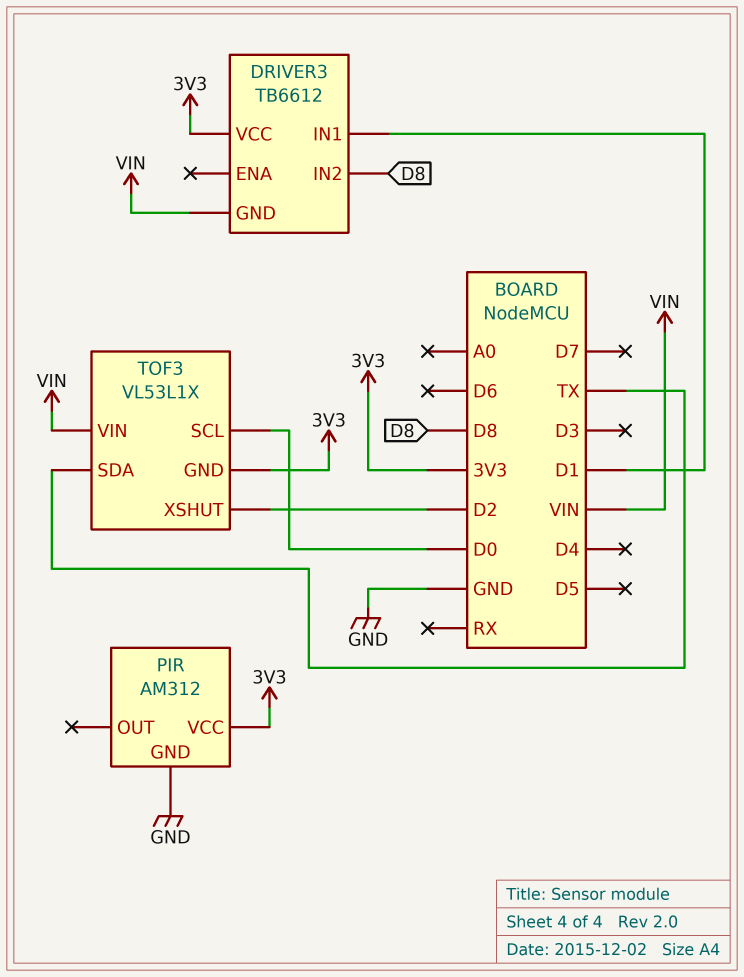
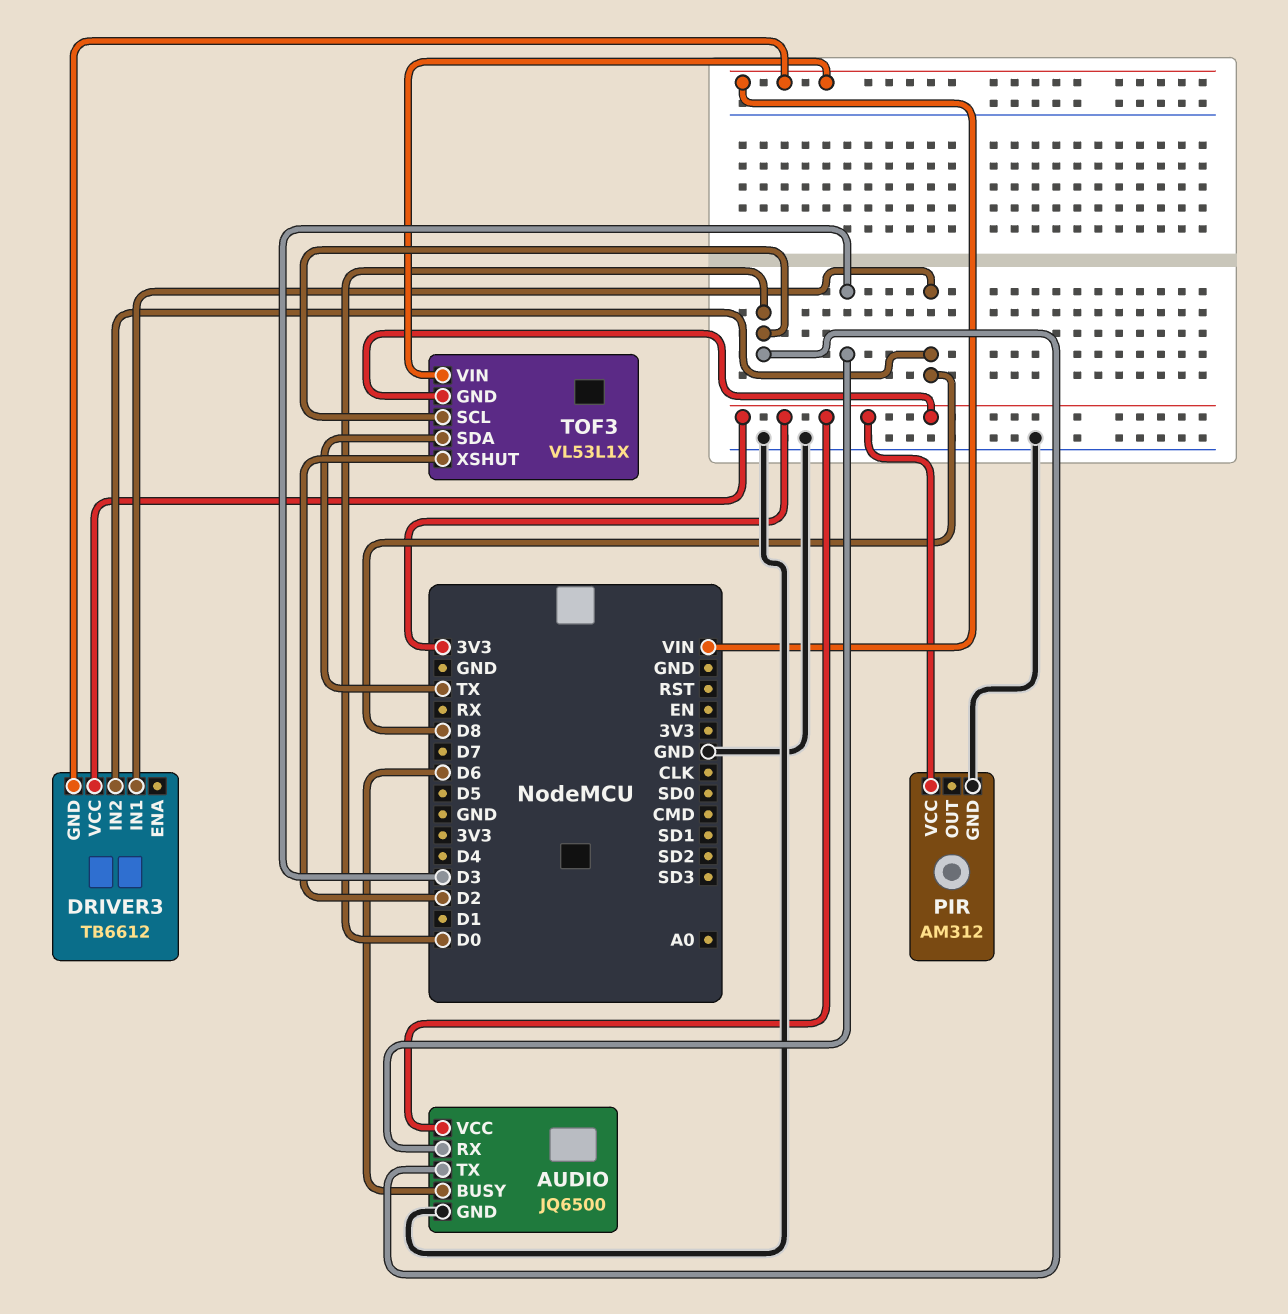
AUDIO: none -> JQ6500
AUDIO pin BUSY: none -> D6
AUDIO pin GND: none -> GND
AUDIO pin RX: none -> D3
AUDIO pin TX: none -> D0
AUDIO pin VCC: none -> 3V3
DRIVER3 pin IN1: D1 -> D8

